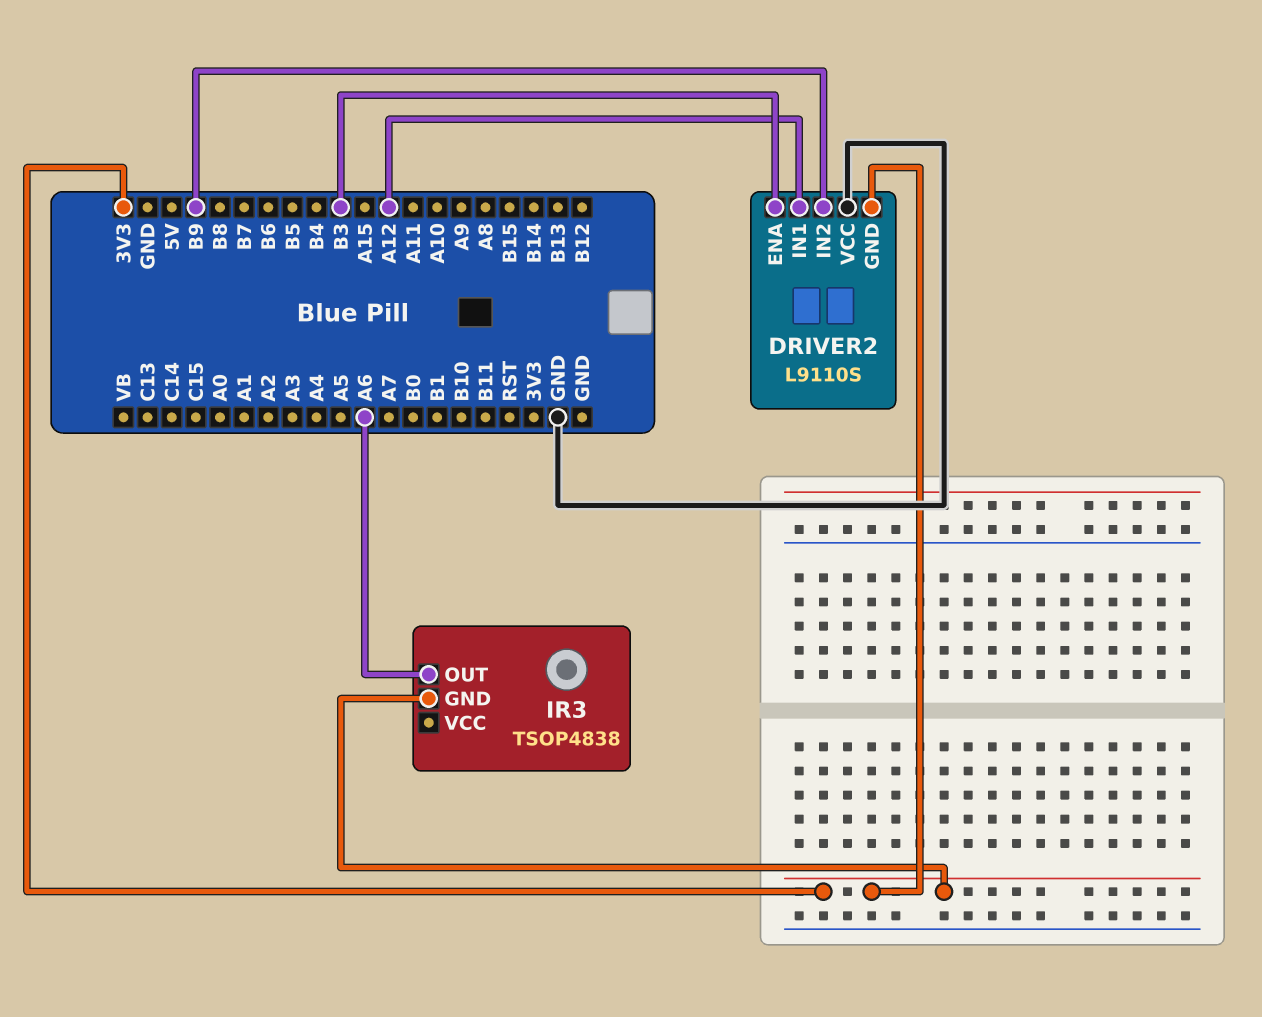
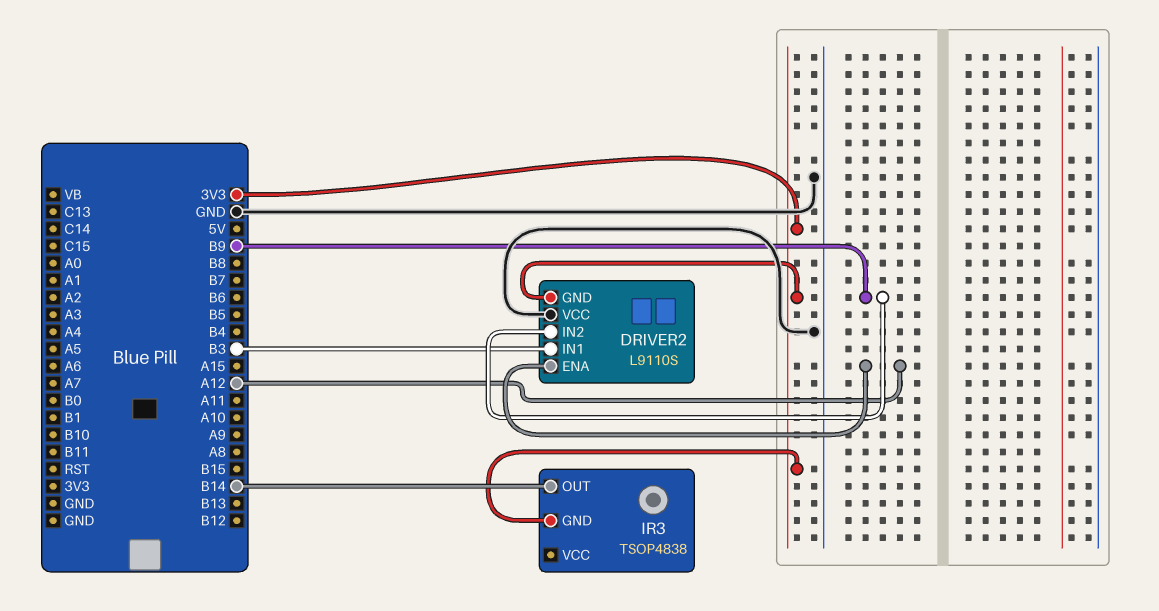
DRIVER2 pin ENA: B3 -> A12
DRIVER2 pin IN1: A12 -> B3
IR3 pin OUT: A6 -> B14

